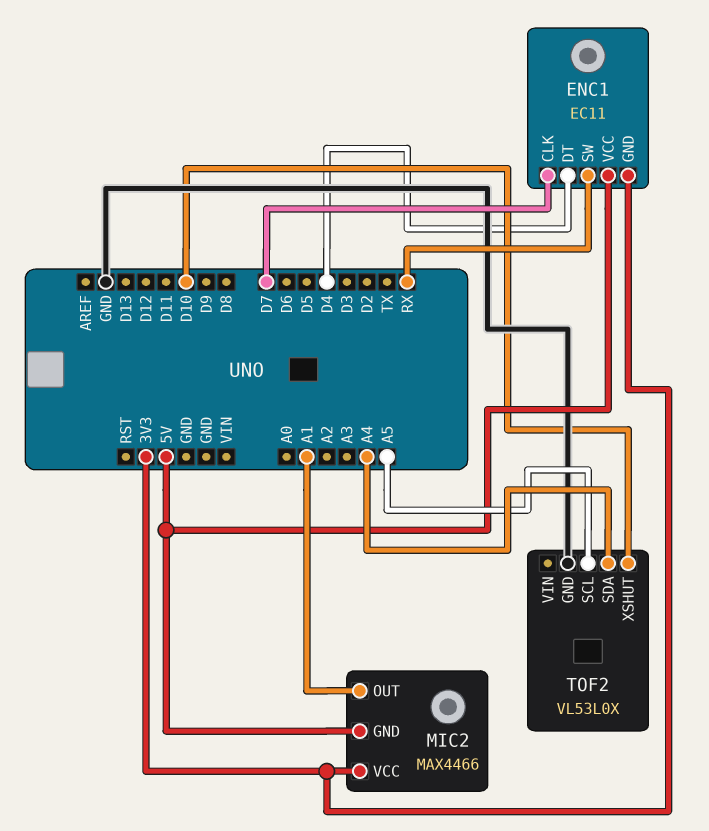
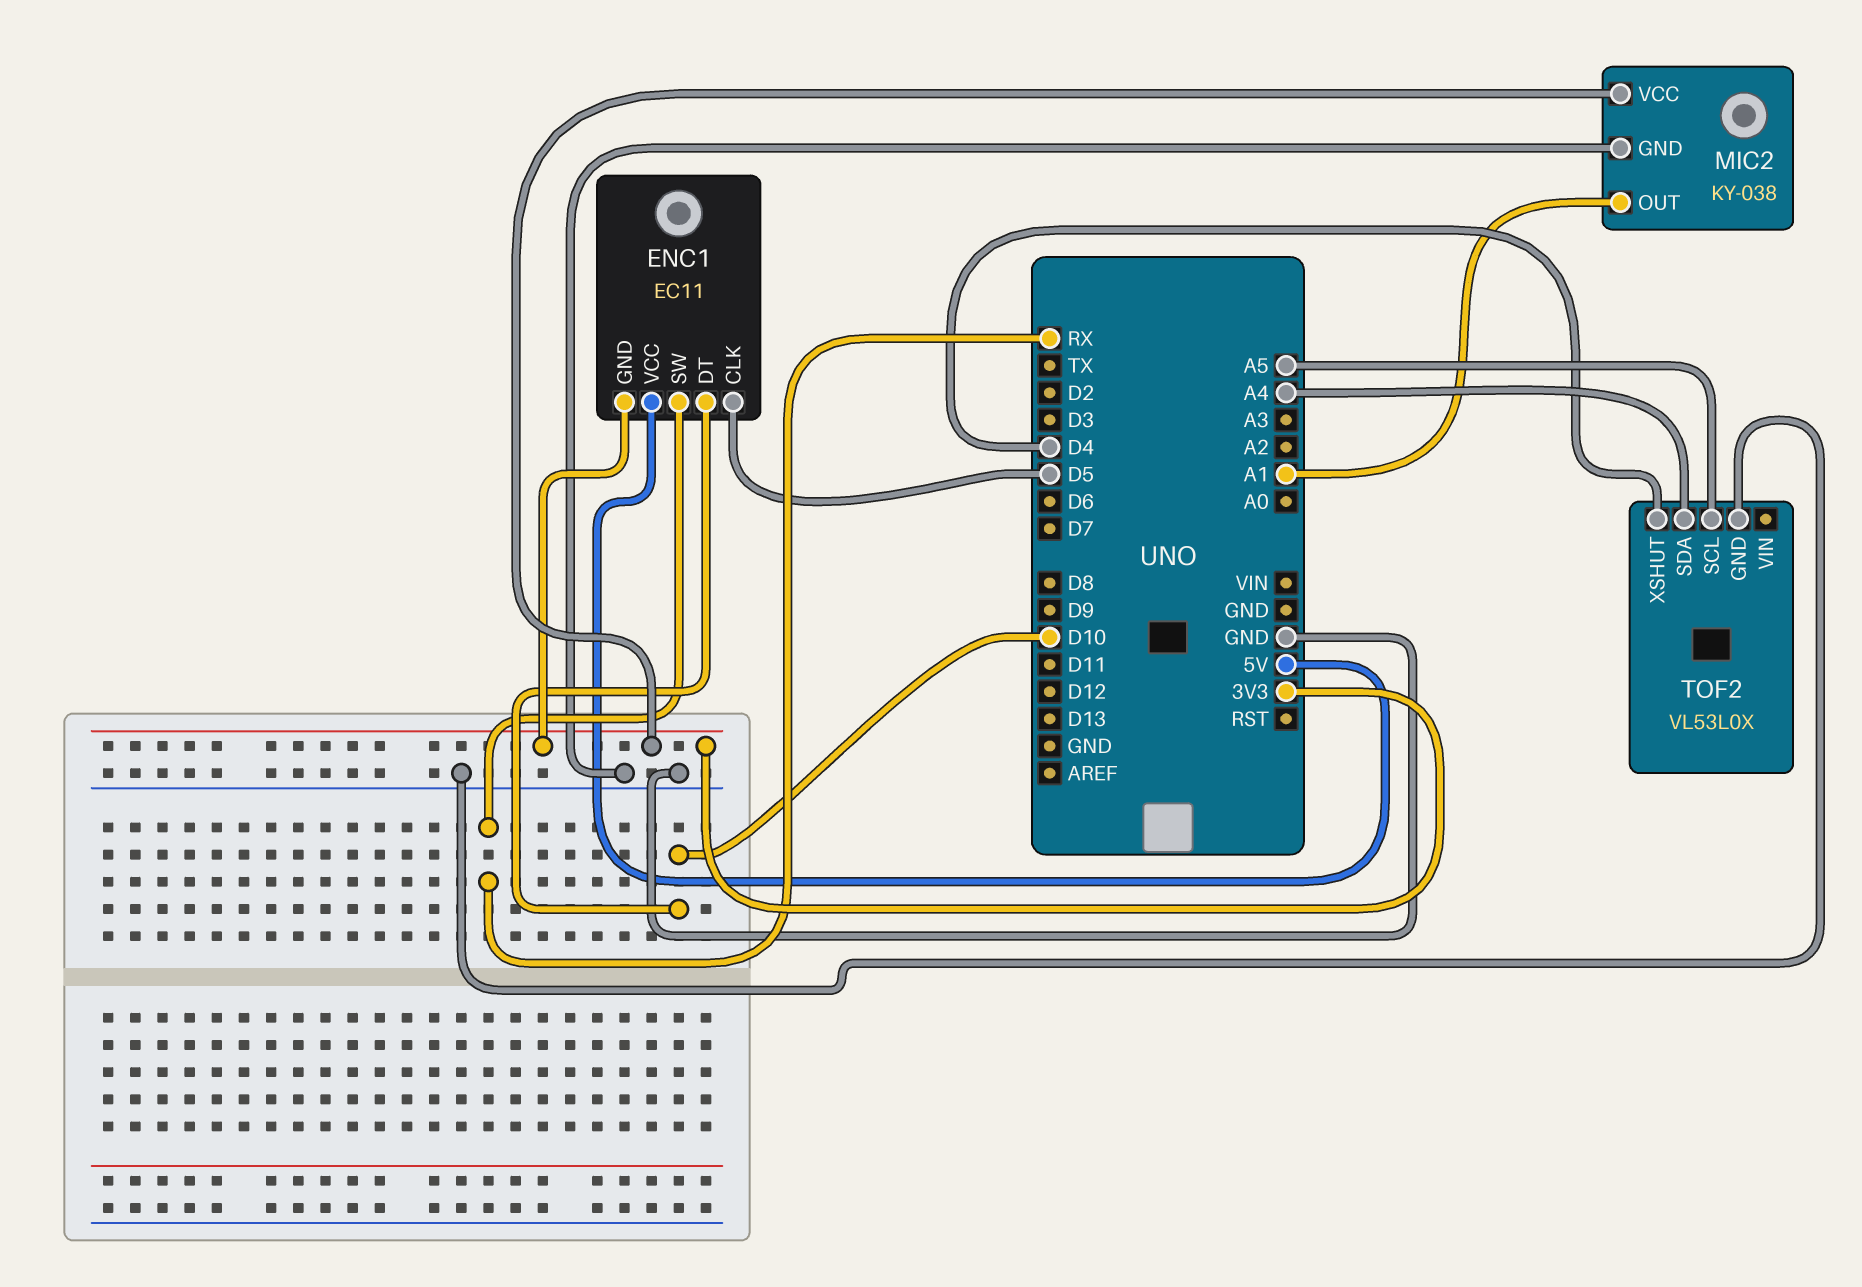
ENC1 pin CLK: D7 -> D5
ENC1 pin DT: D4 -> D10
MIC2: MAX4466 -> KY-038
MIC2 pin GND: 5V -> GND
TOF2 pin XSHUT: D10 -> D4

